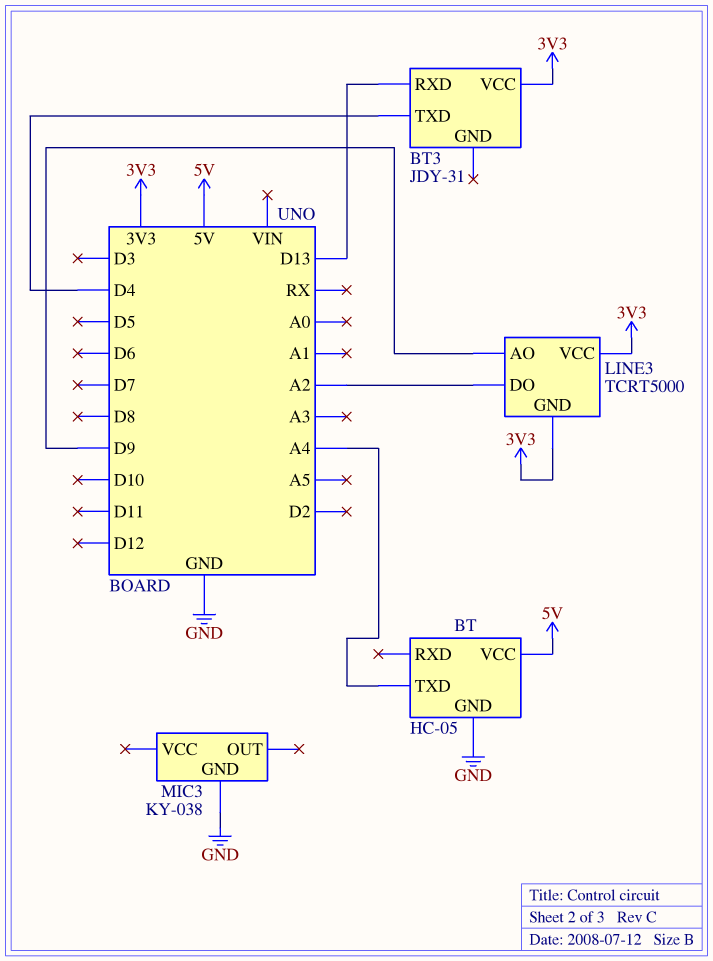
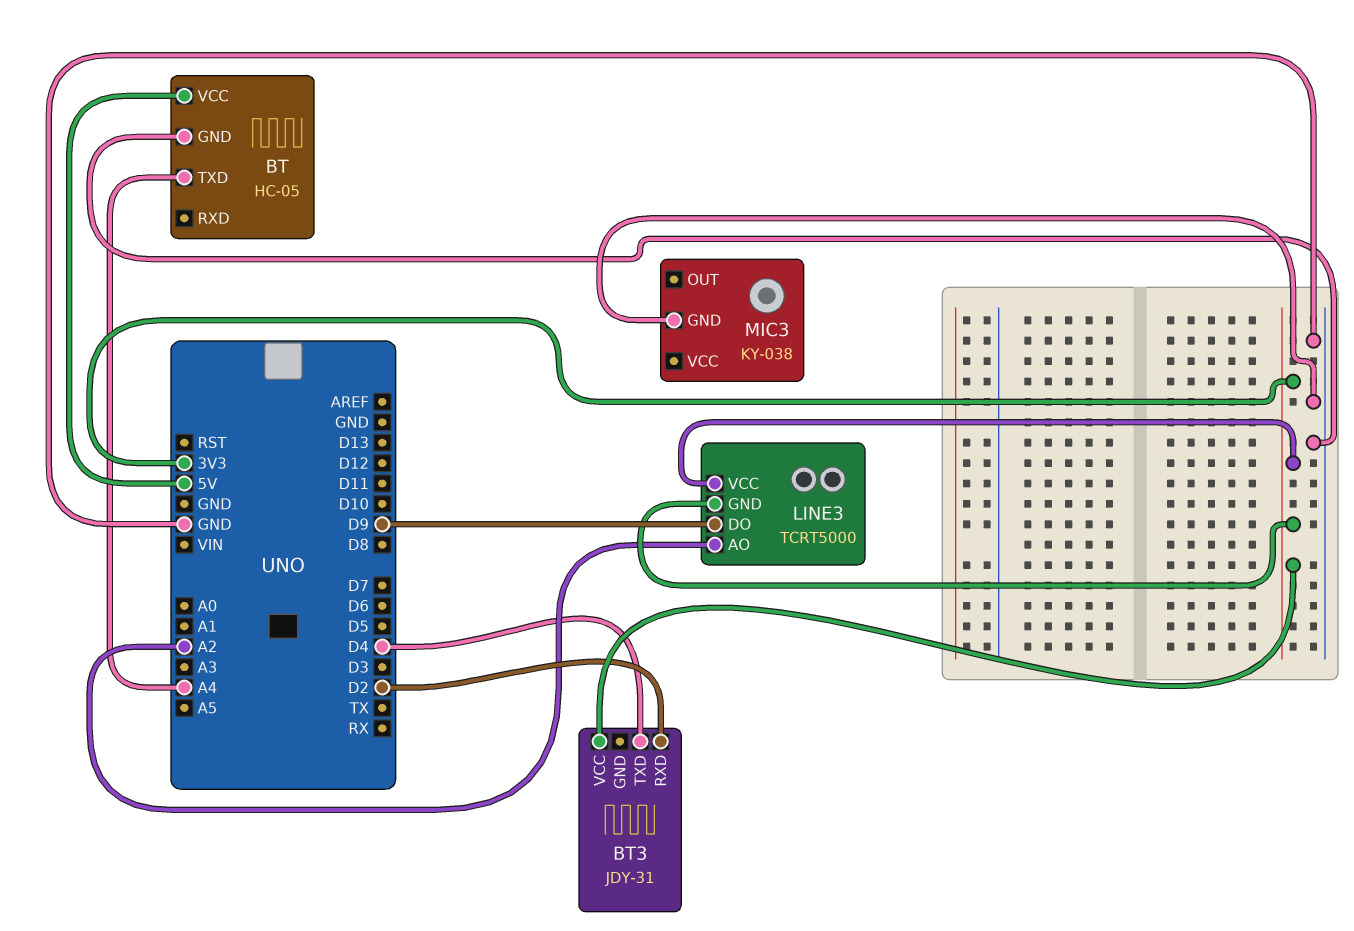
BT3 pin RXD: D13 -> D2
LINE3 pin AO: D9 -> A2
LINE3 pin DO: A2 -> D9

